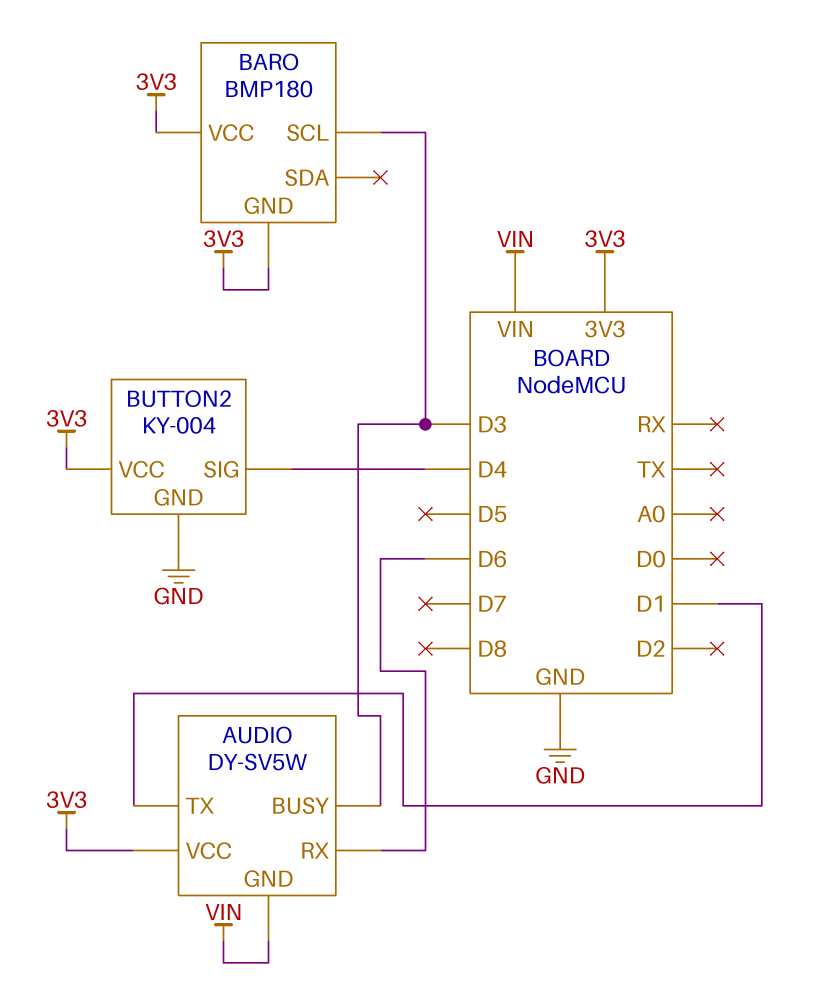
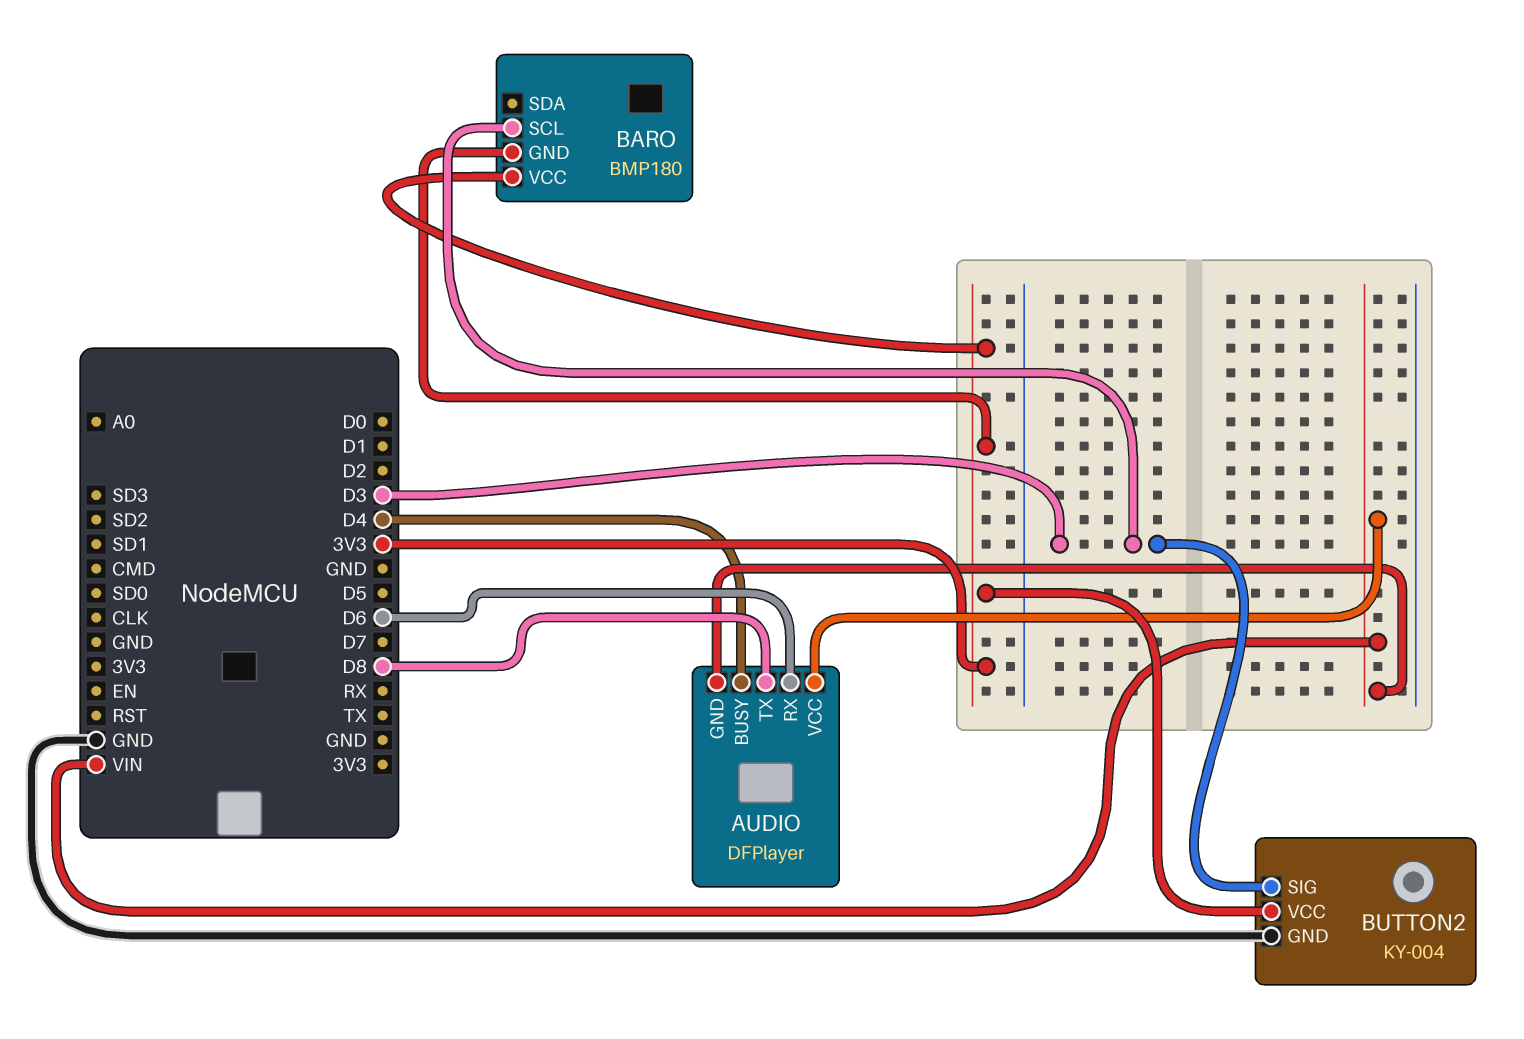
AUDIO: DY-SV5W -> DFPlayer
AUDIO pin BUSY: D3 -> D4
AUDIO pin TX: D1 -> D8
AUDIO pin VCC: 3V3 -> VIN
BUTTON2 pin SIG: D4 -> D3

